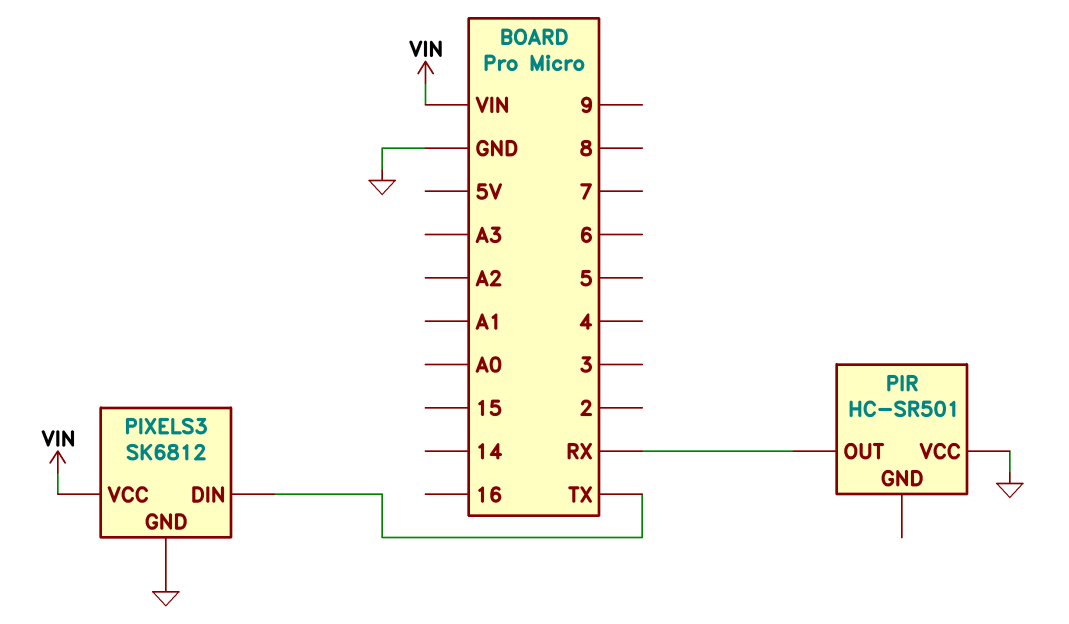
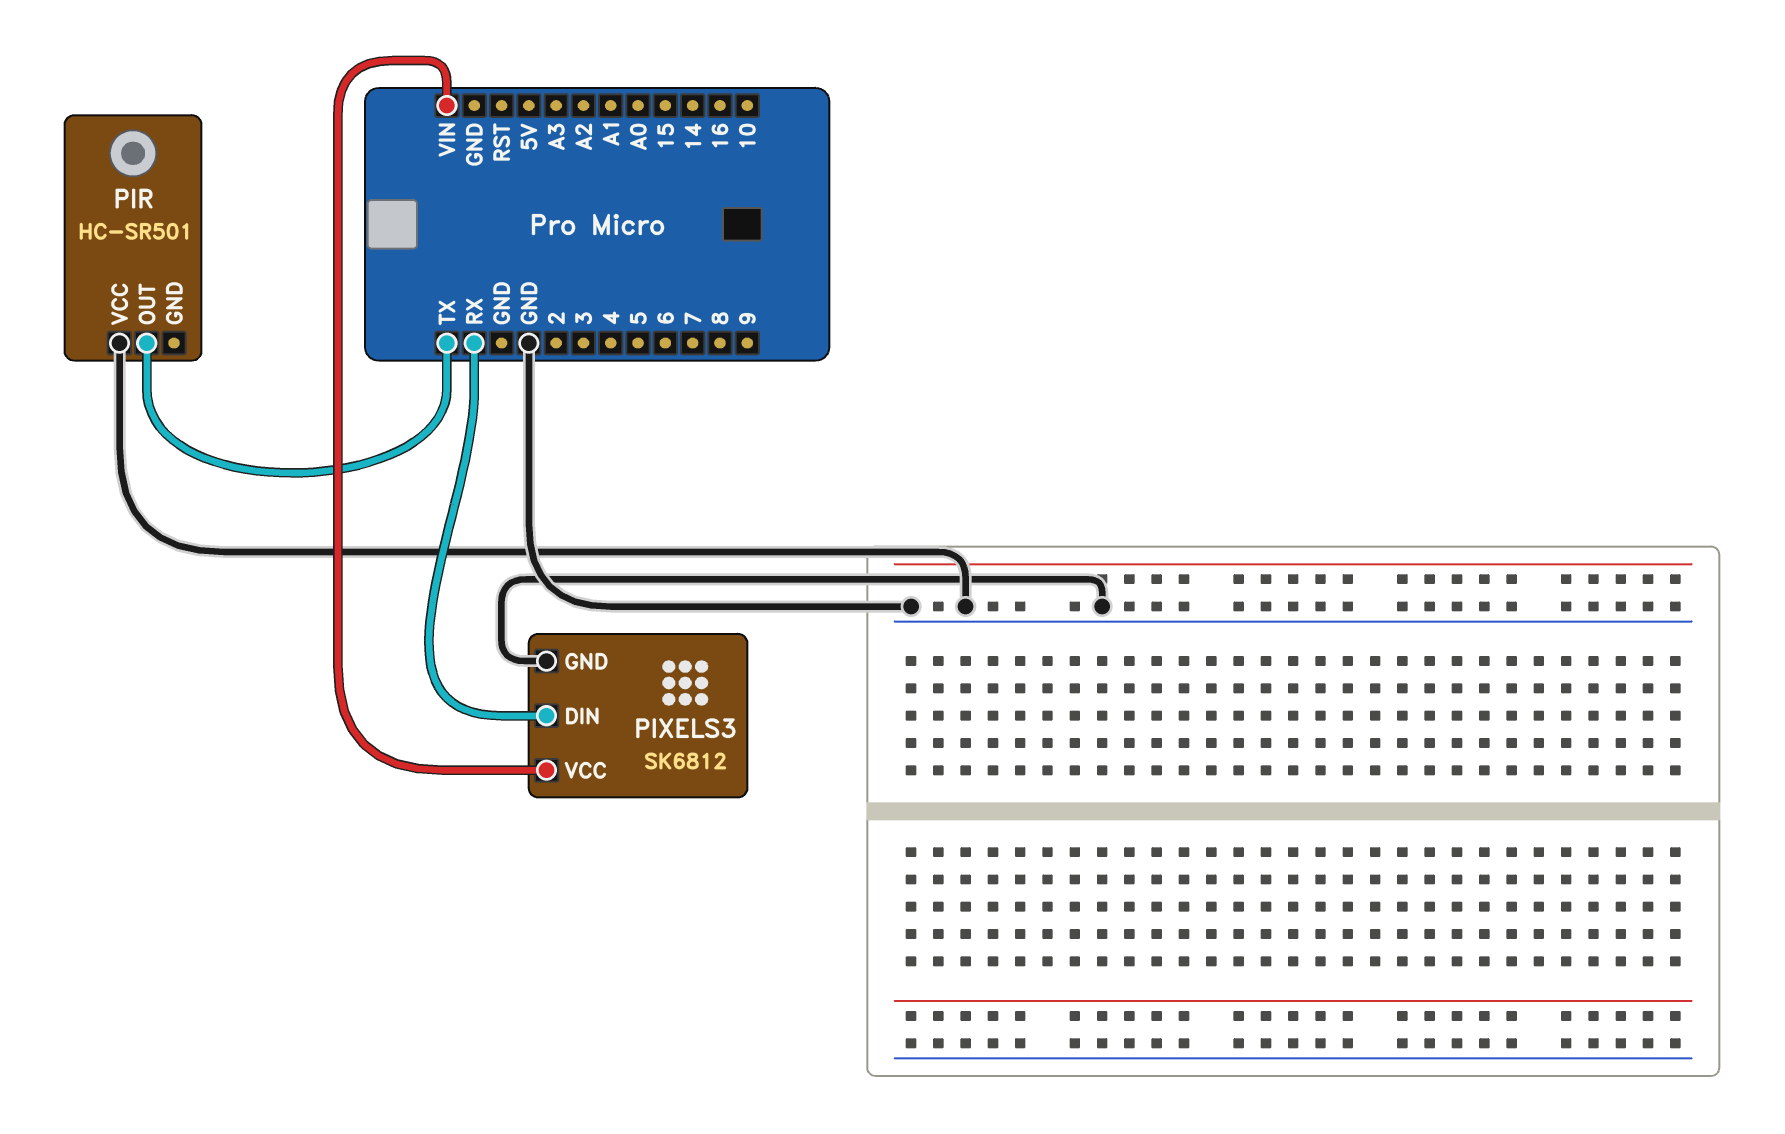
PIR pin OUT: RX -> TX
PIXELS3 pin DIN: TX -> RX

